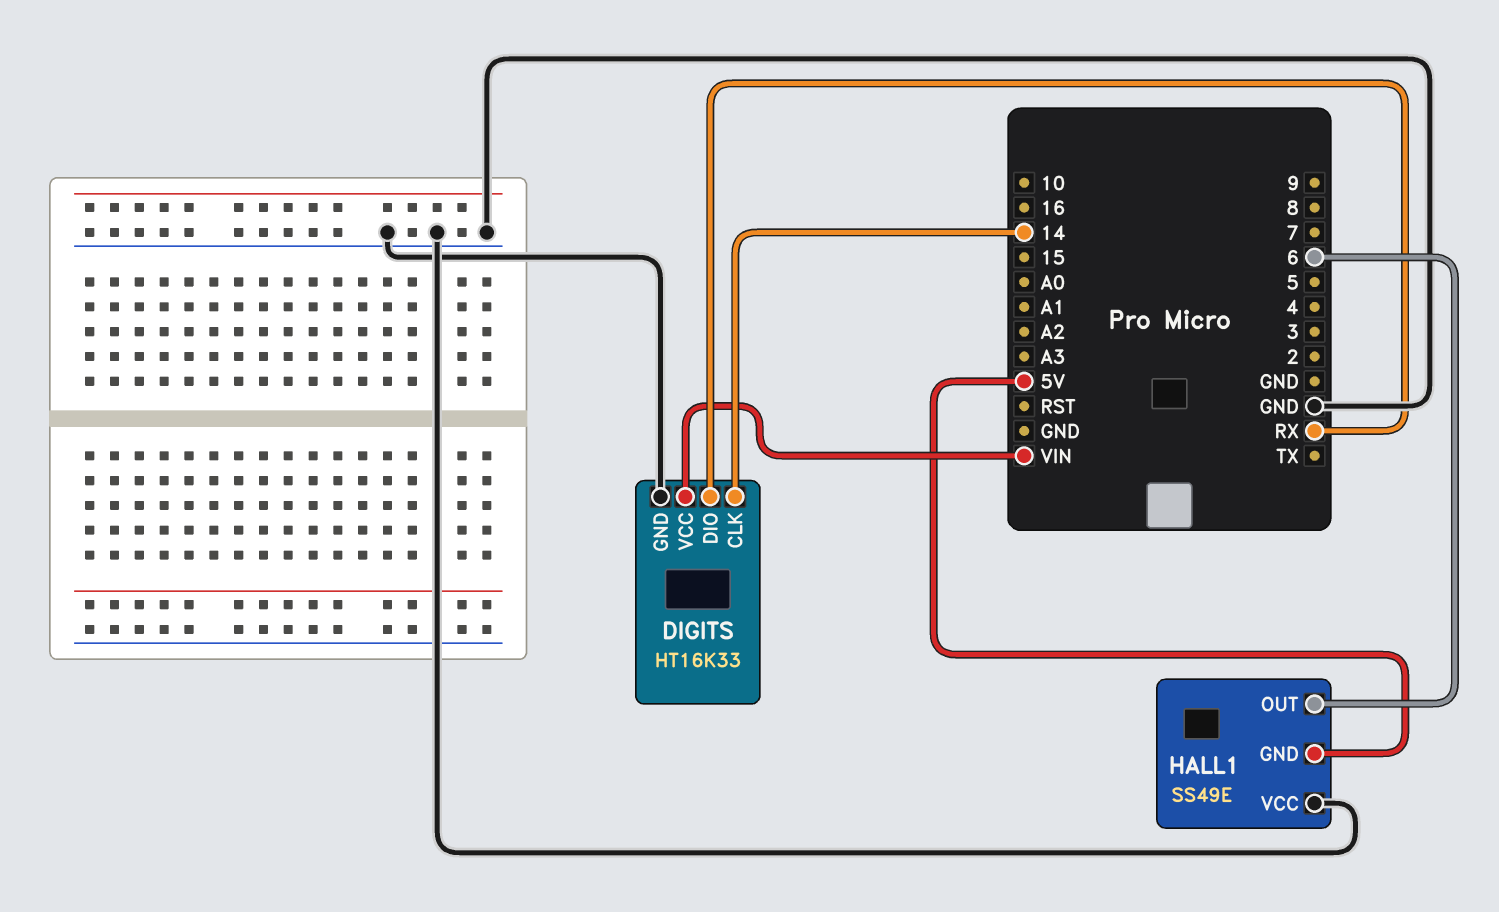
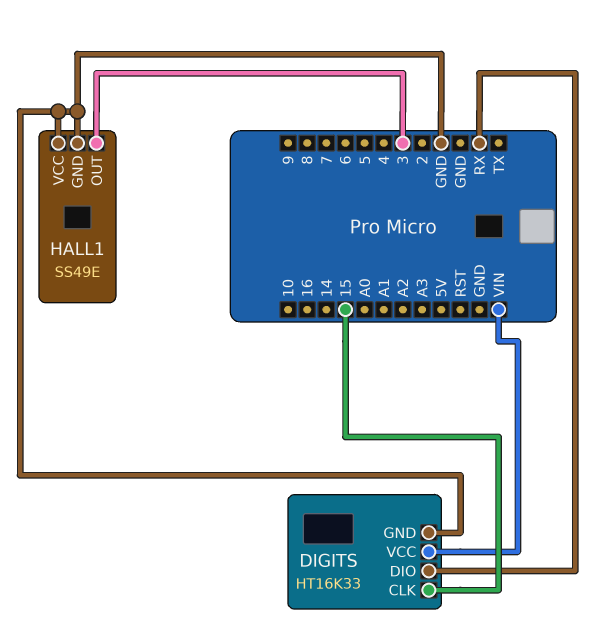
DIGITS pin CLK: 14 -> 15
HALL1 pin GND: 5V -> GND
HALL1 pin OUT: 6 -> 3

